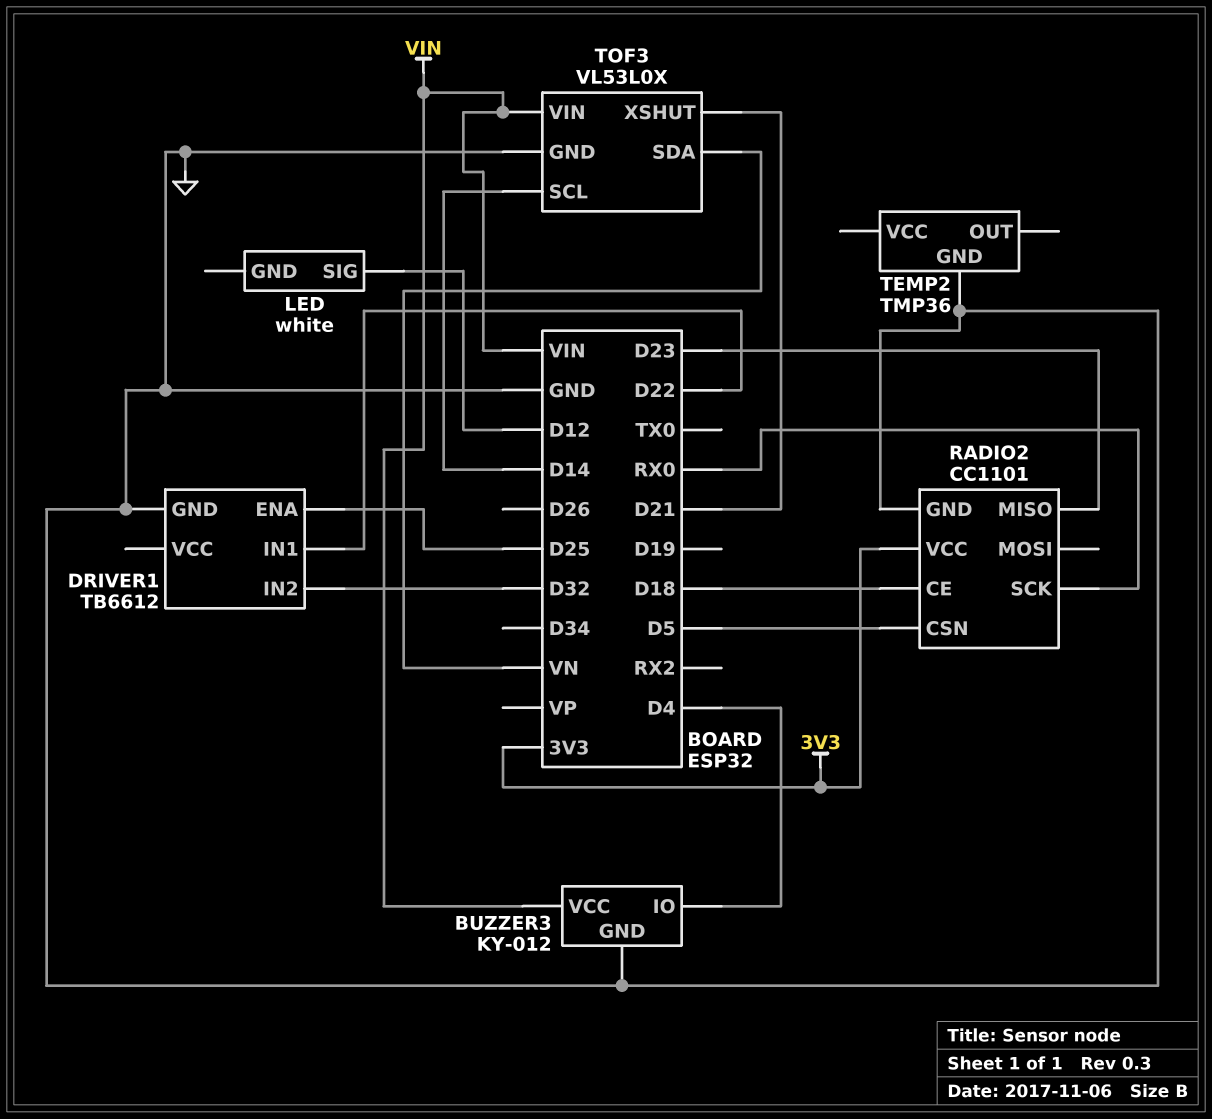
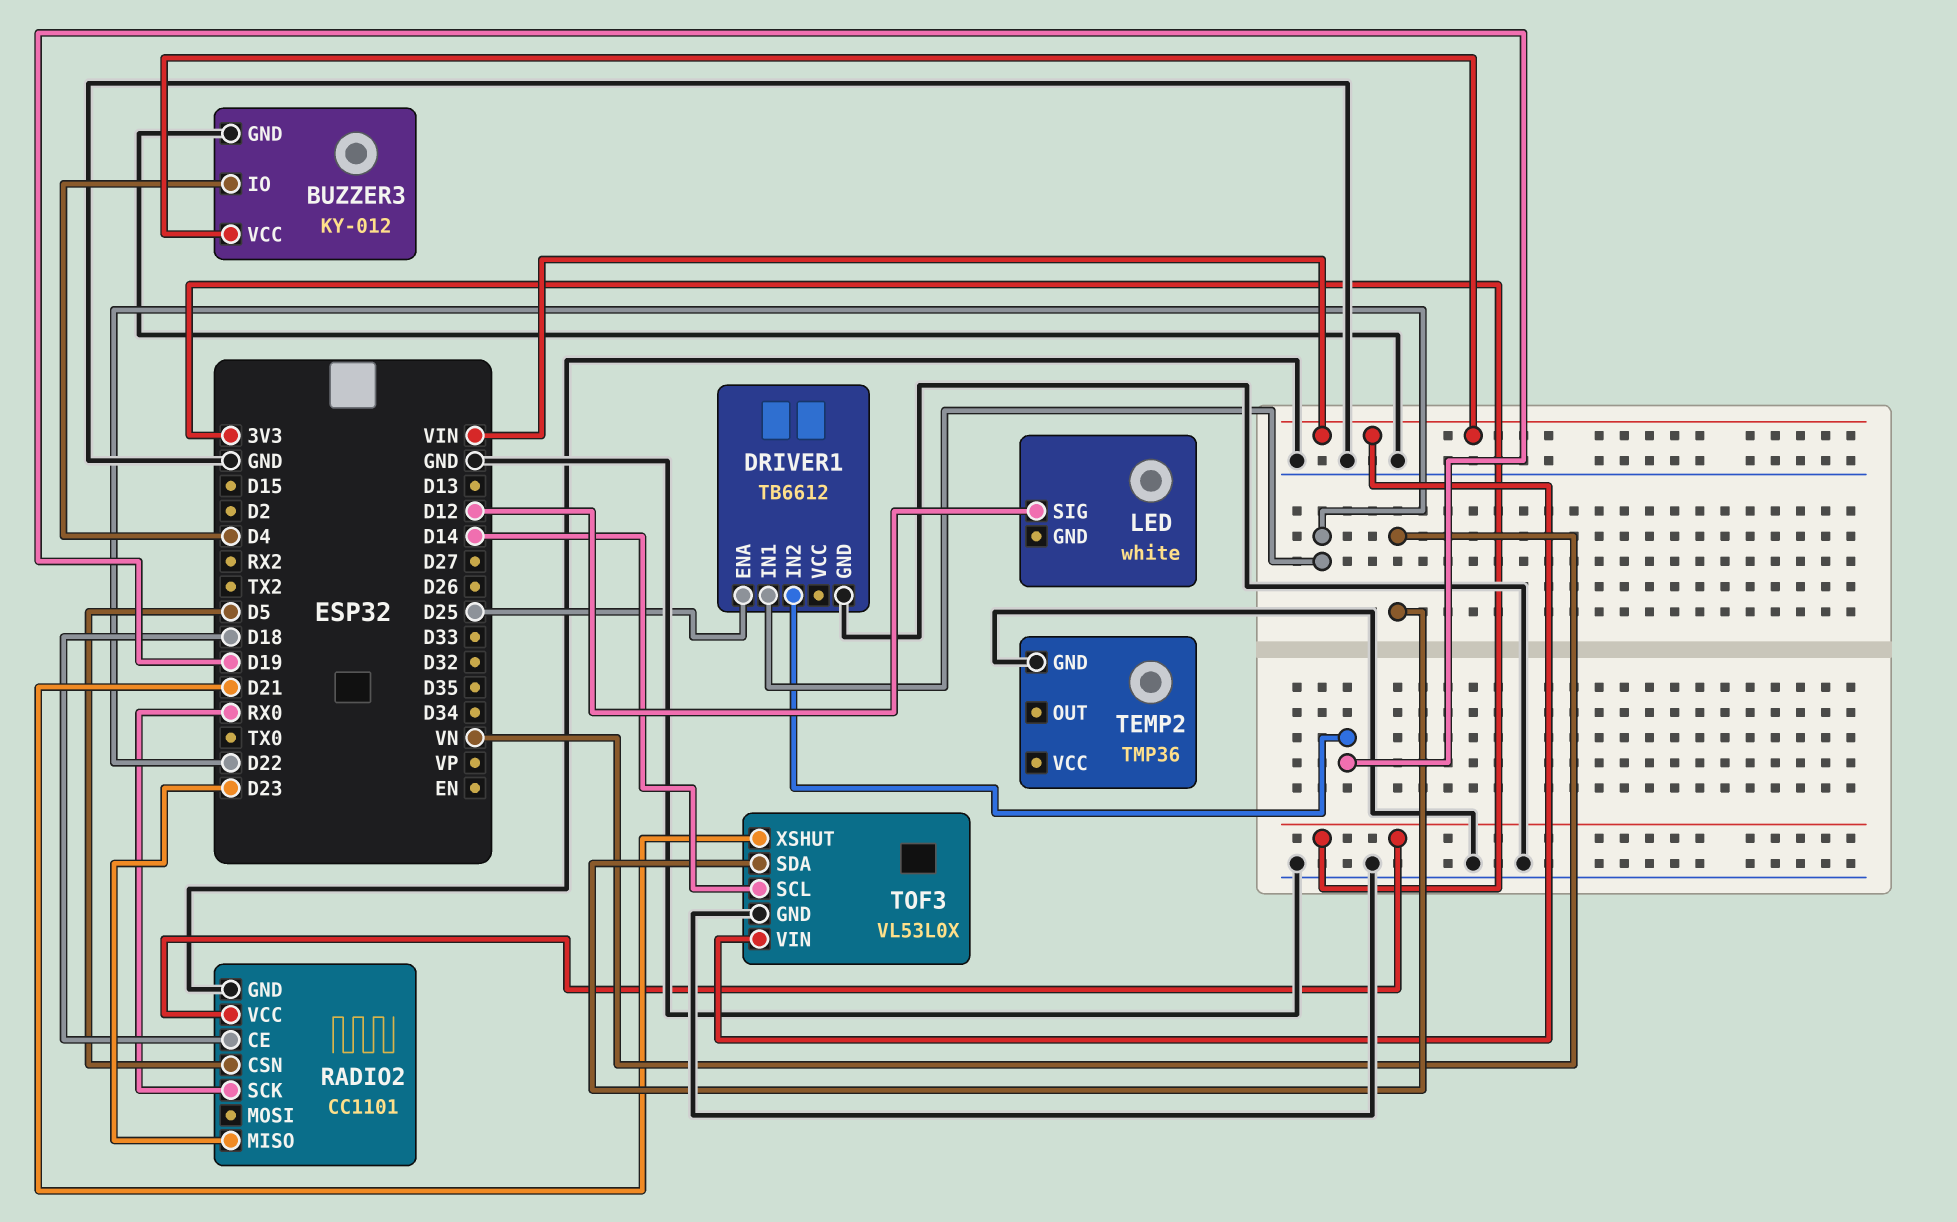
DRIVER1 pin IN2: D32 -> D19

